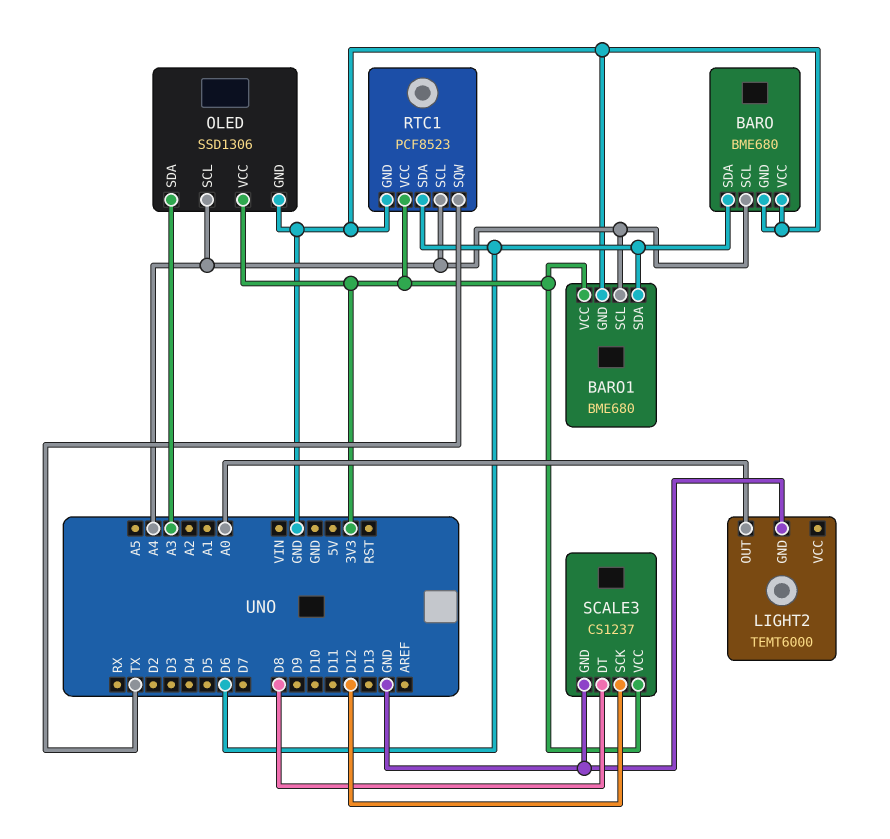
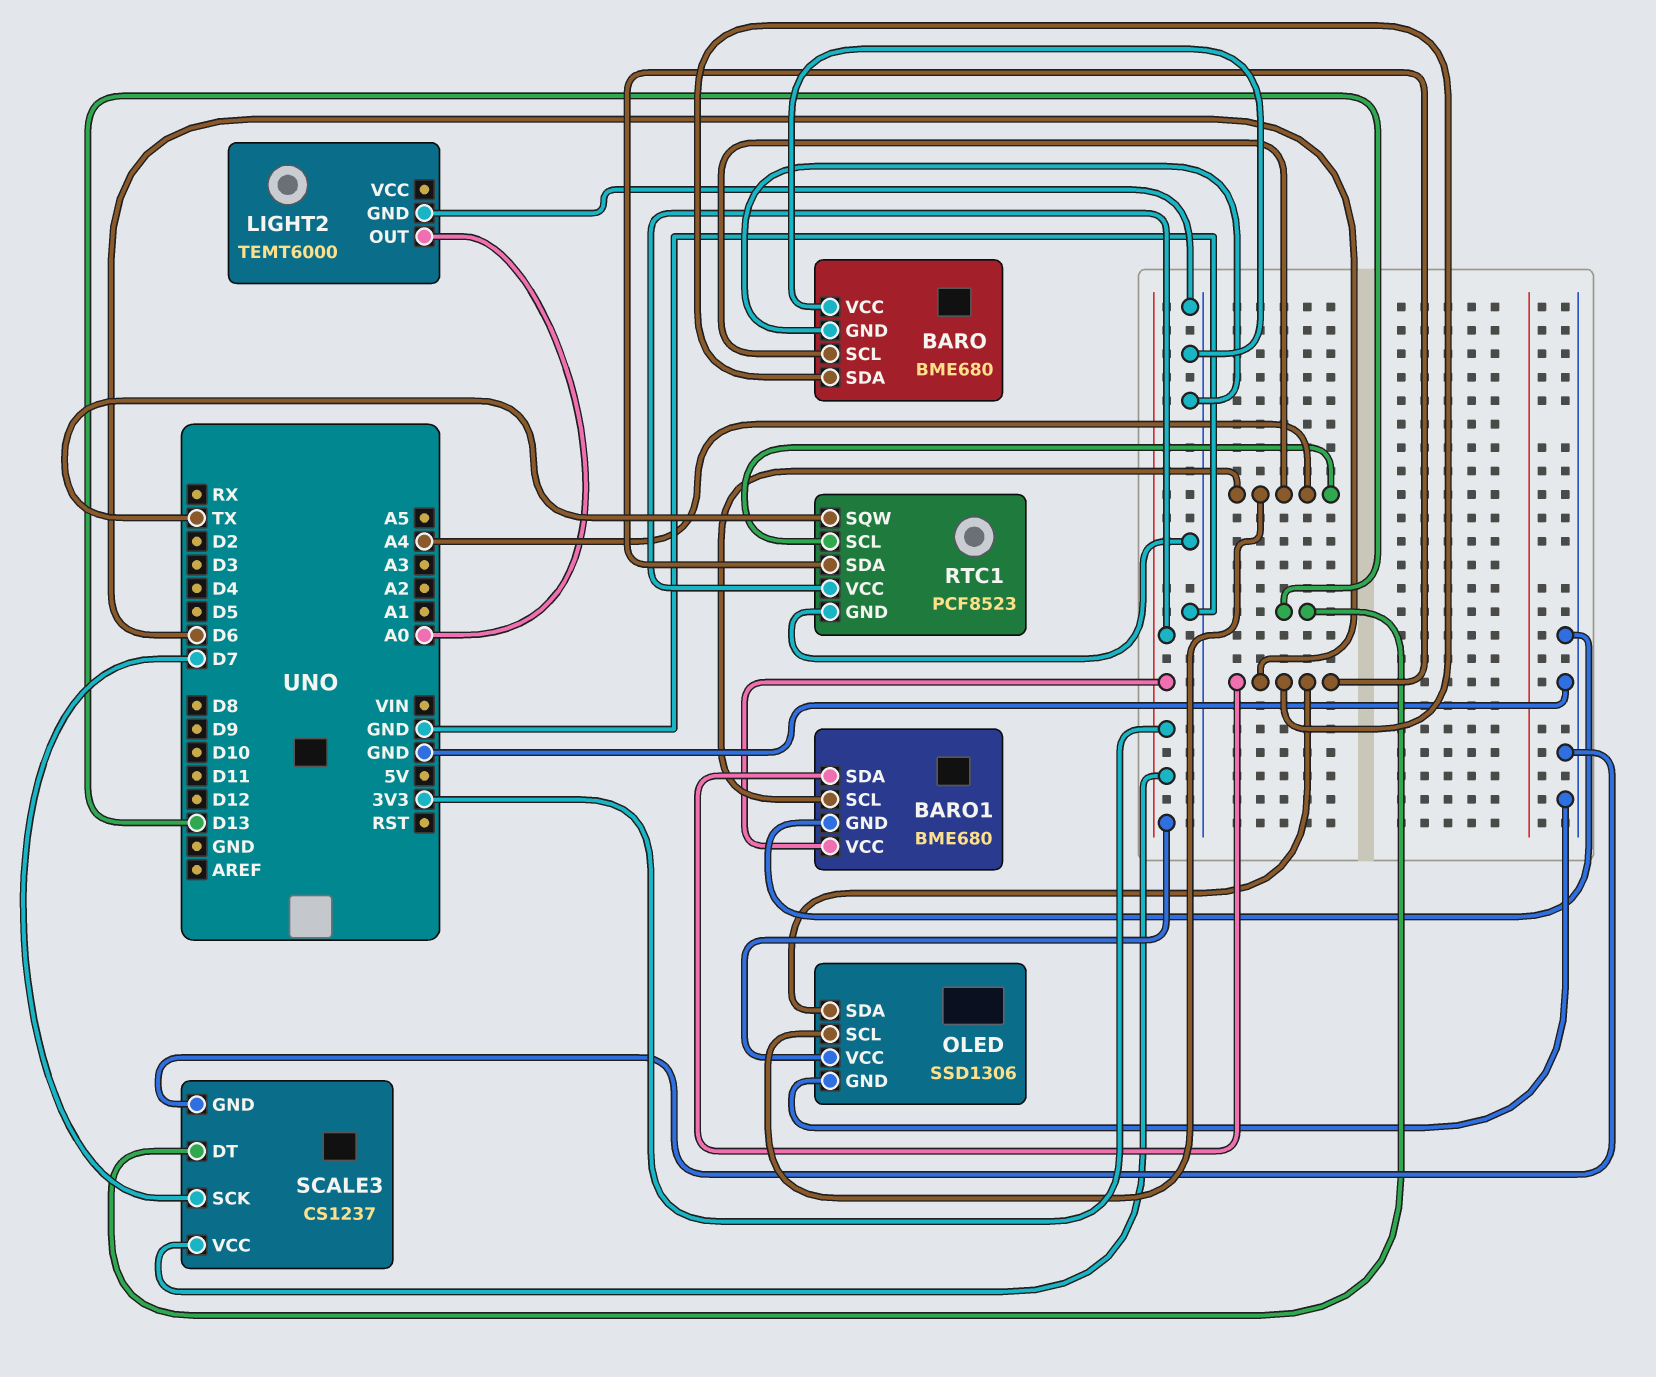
OLED pin SDA: A3 -> D6
SCALE3 pin DT: D8 -> D13
SCALE3 pin SCK: D12 -> D7

